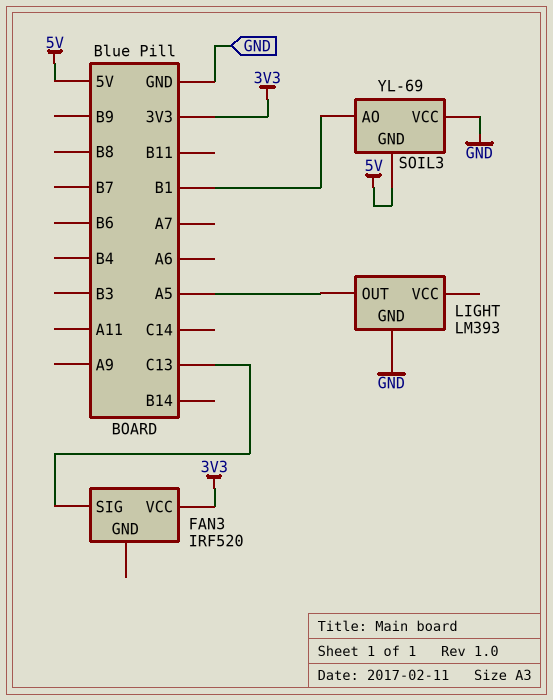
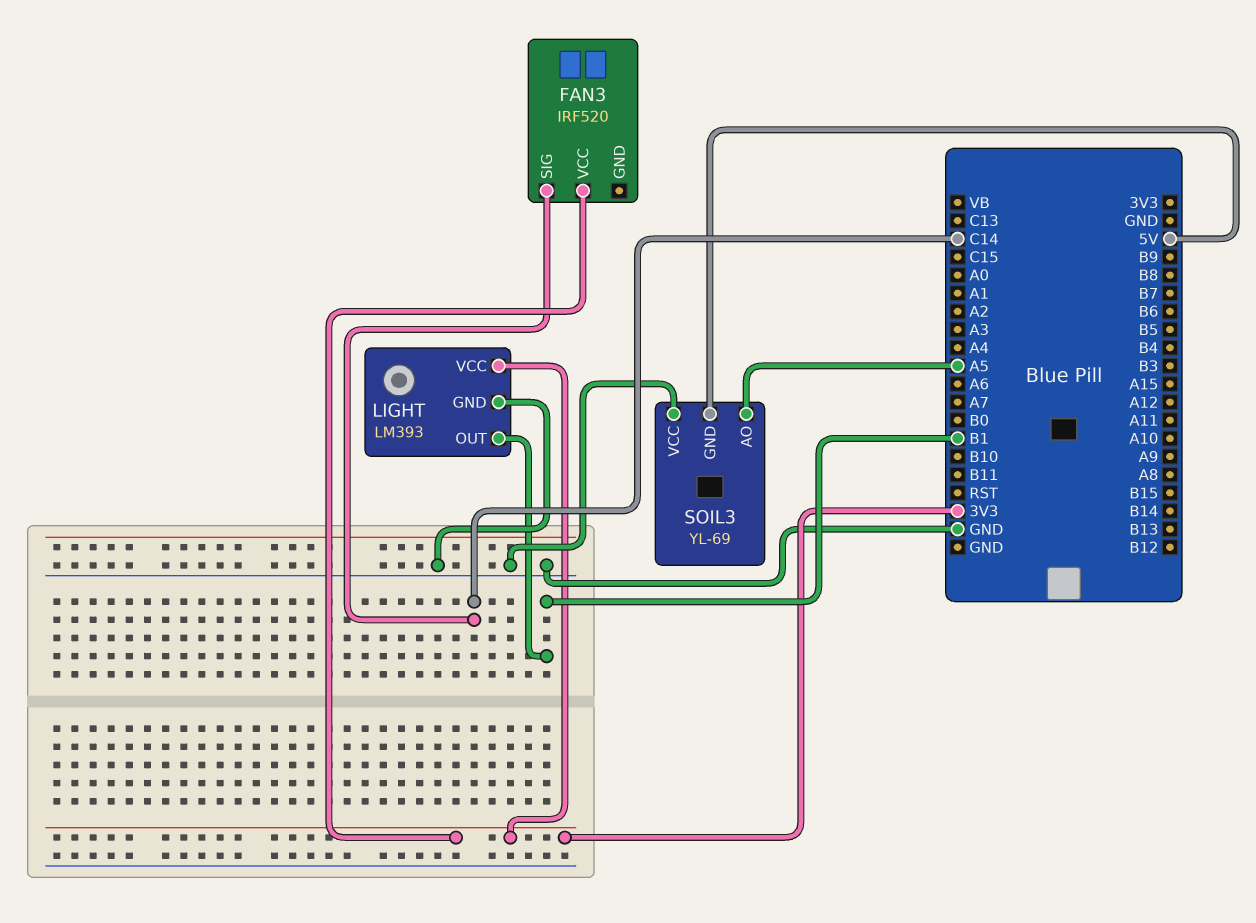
FAN3 pin SIG: C13 -> C14
LIGHT pin OUT: A5 -> B1
LIGHT pin VCC: none -> 3V3
SOIL3 pin AO: B1 -> A5

